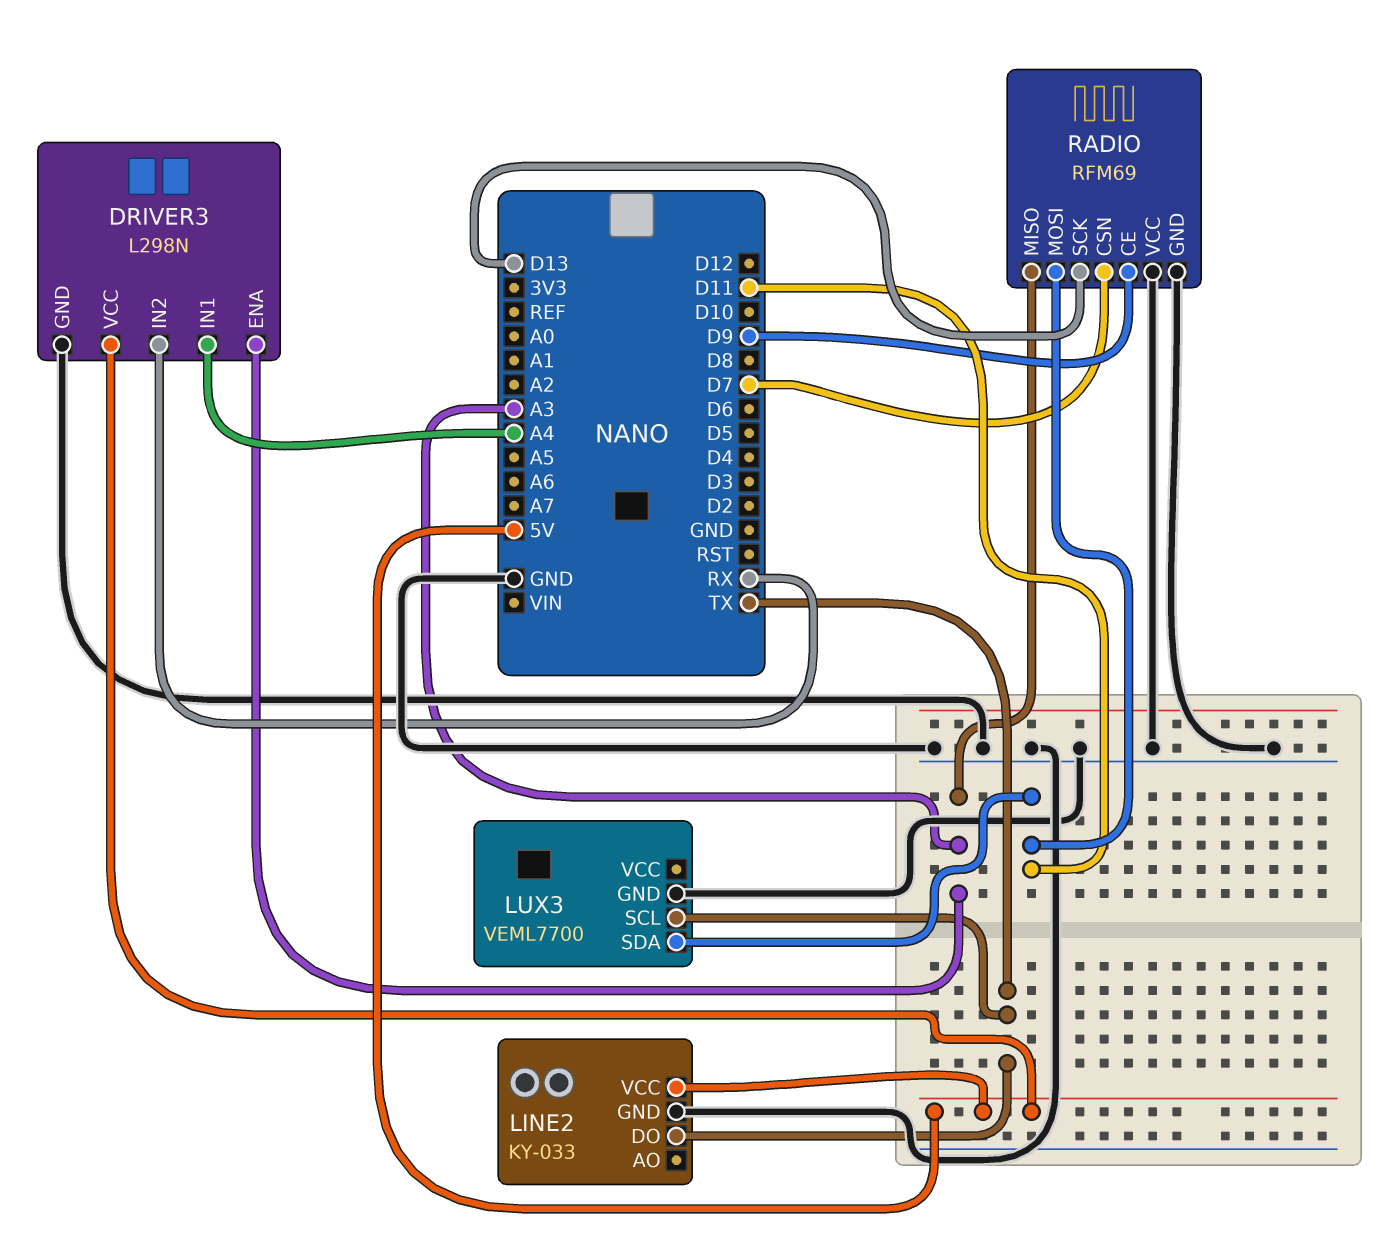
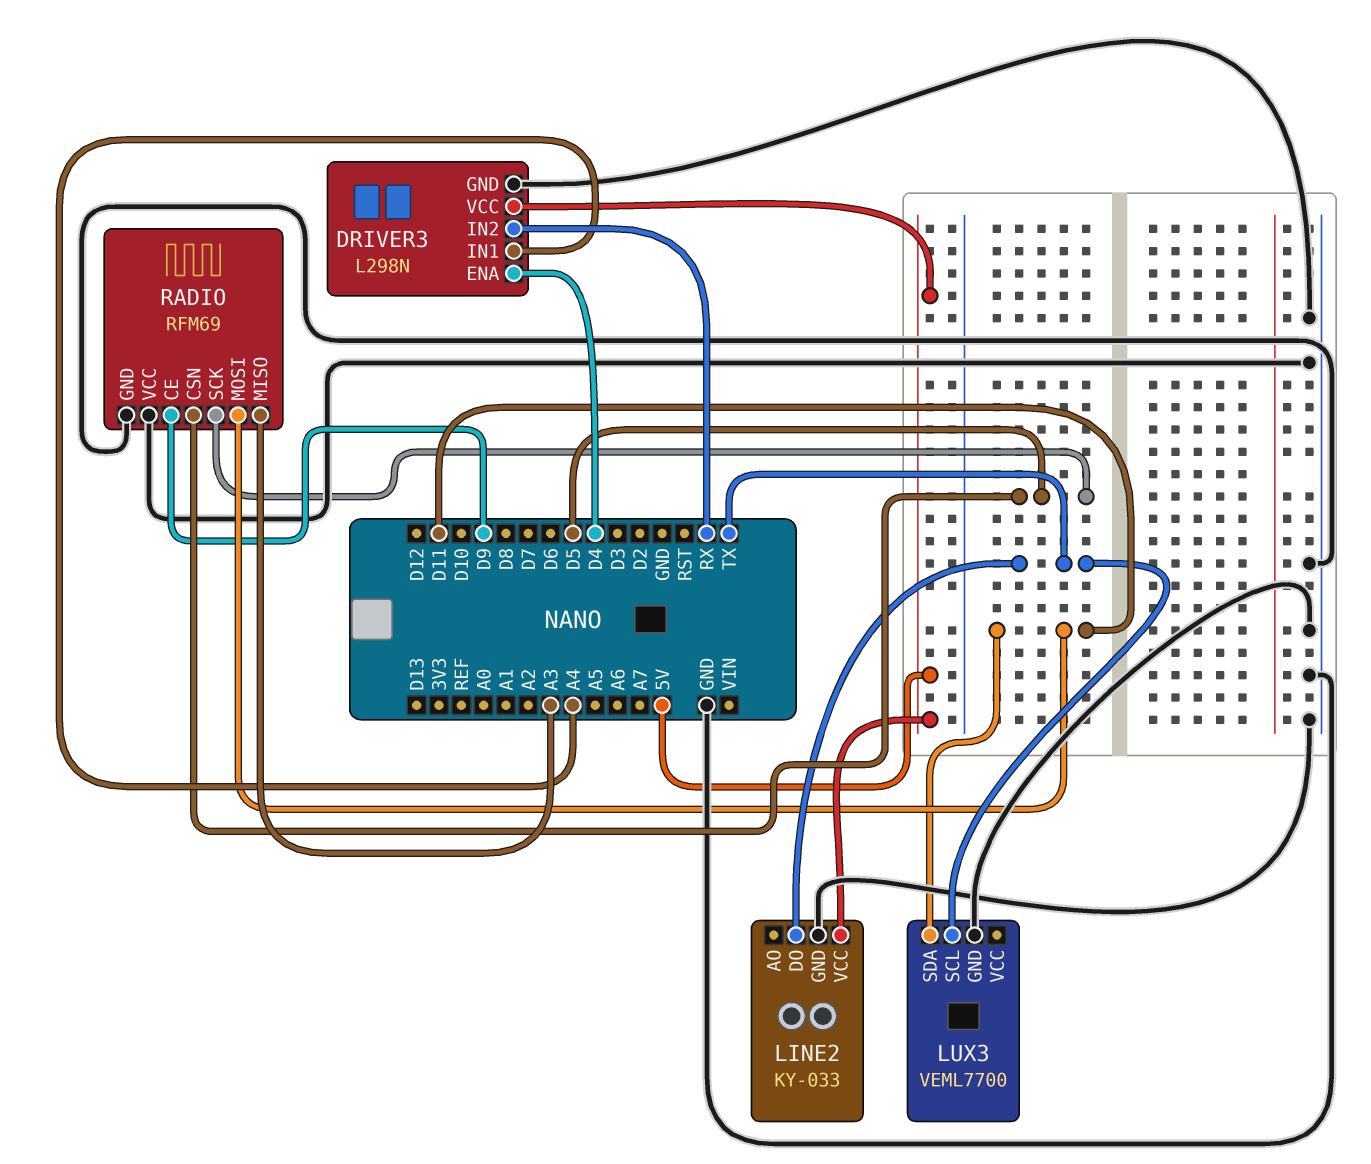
DRIVER3 pin ENA: A3 -> D4
RADIO pin CSN: D7 -> D5
RADIO pin SCK: D13 -> D5

